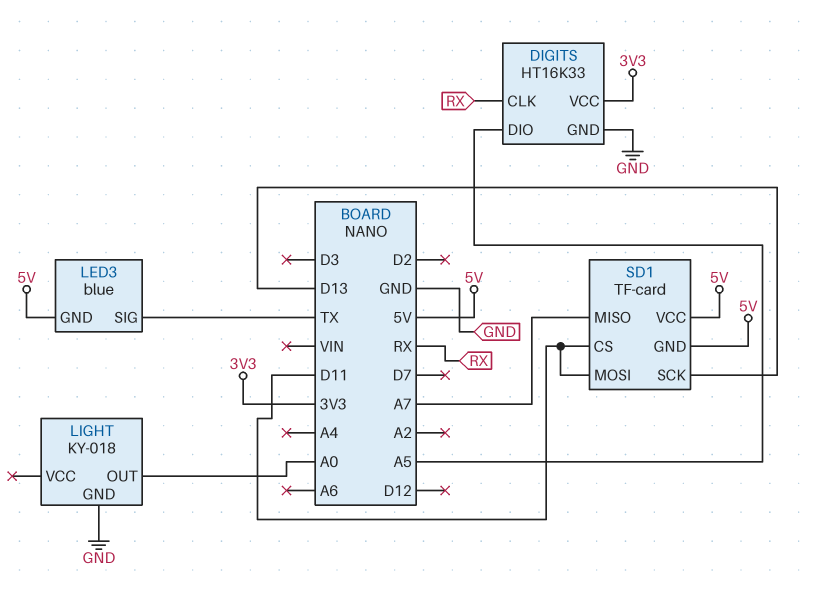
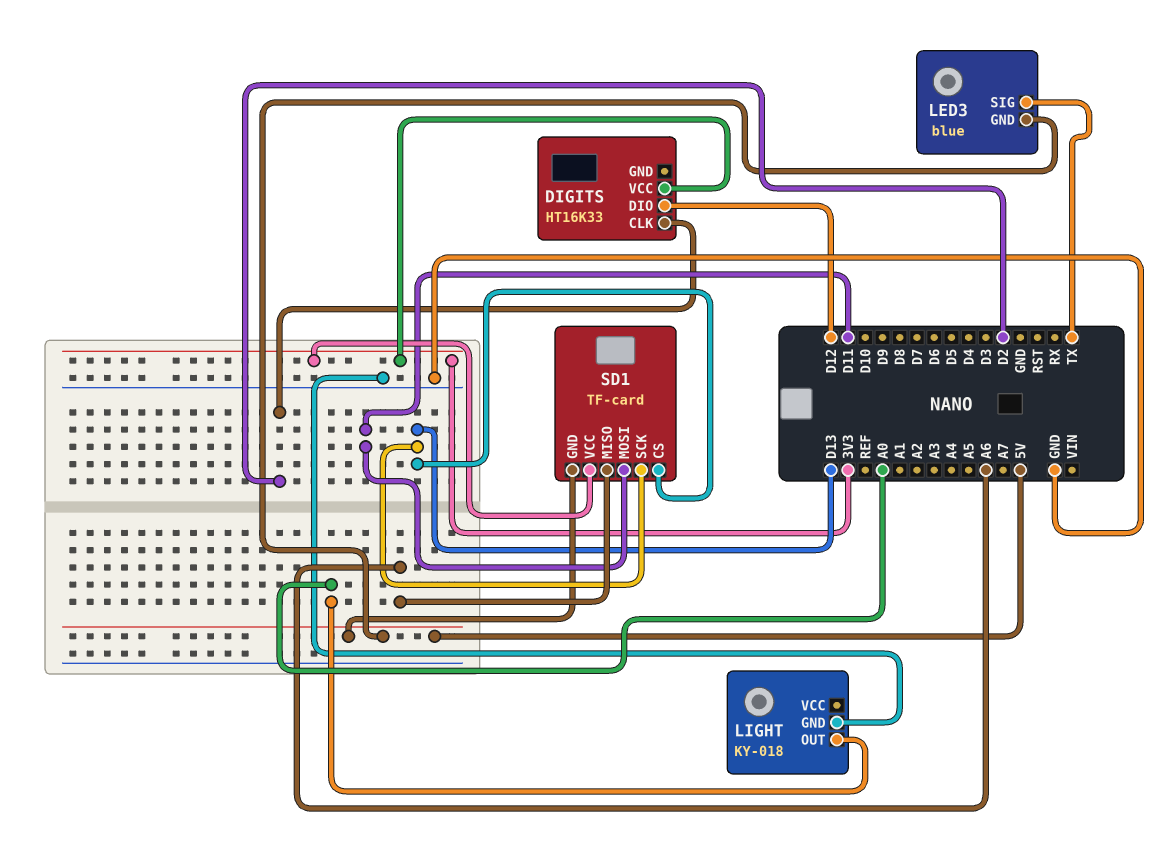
DIGITS pin CLK: RX -> D2
DIGITS pin DIO: A5 -> D12
DIGITS pin GND: GND -> none
SD1 pin CS: D11 -> D13
SD1 pin MISO: A7 -> A6
SD1 pin VCC: 5V -> 3V3

